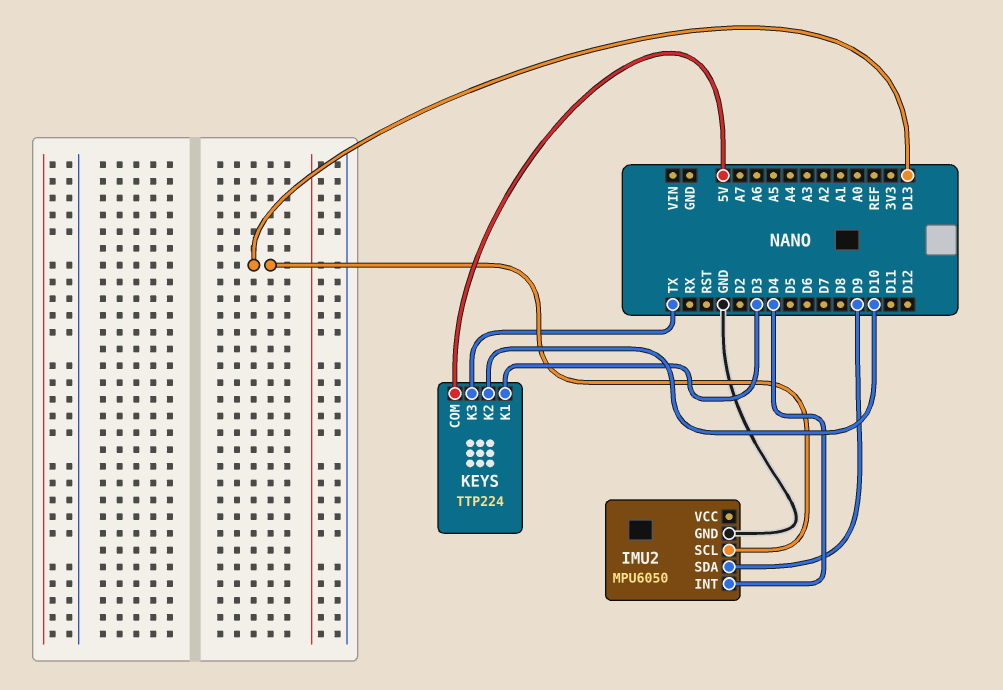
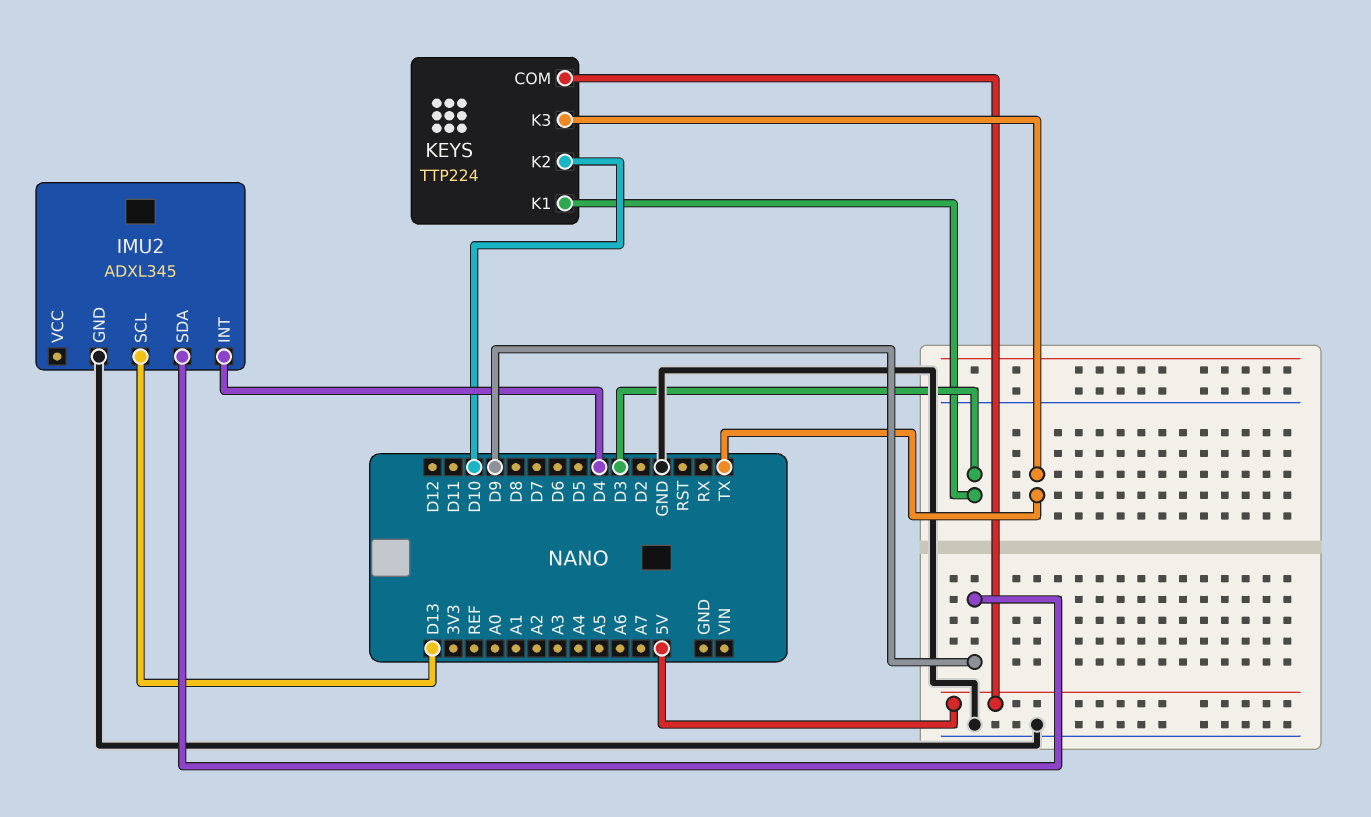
IMU2: MPU6050 -> ADXL345

